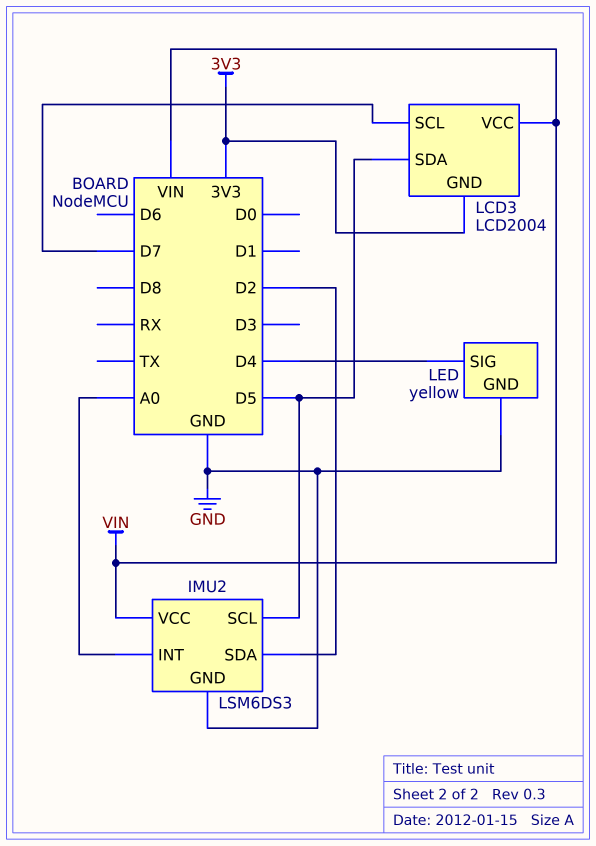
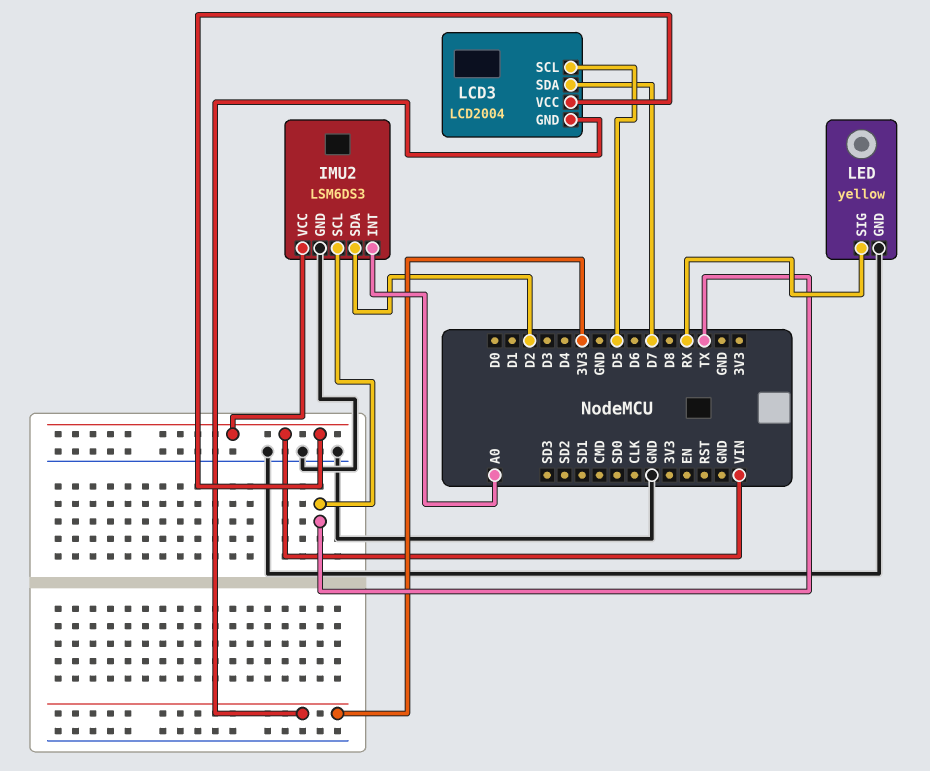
IMU2 pin SCL: D5 -> TX
LCD3 pin SCL: D7 -> D5
LCD3 pin SDA: D5 -> D7
LED pin SIG: D4 -> RX

